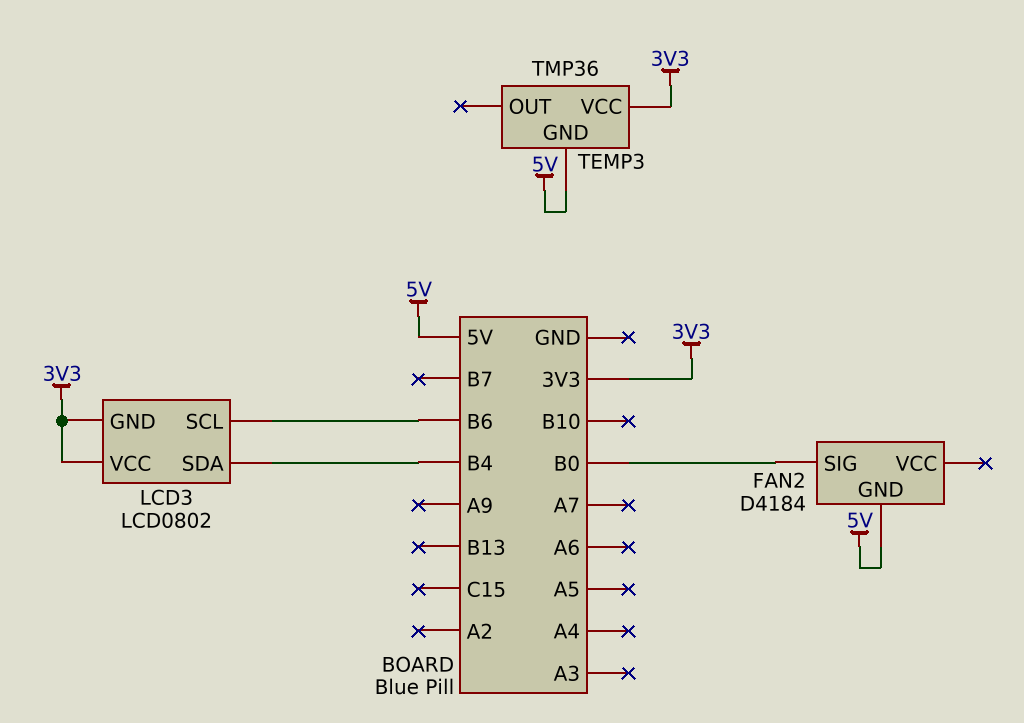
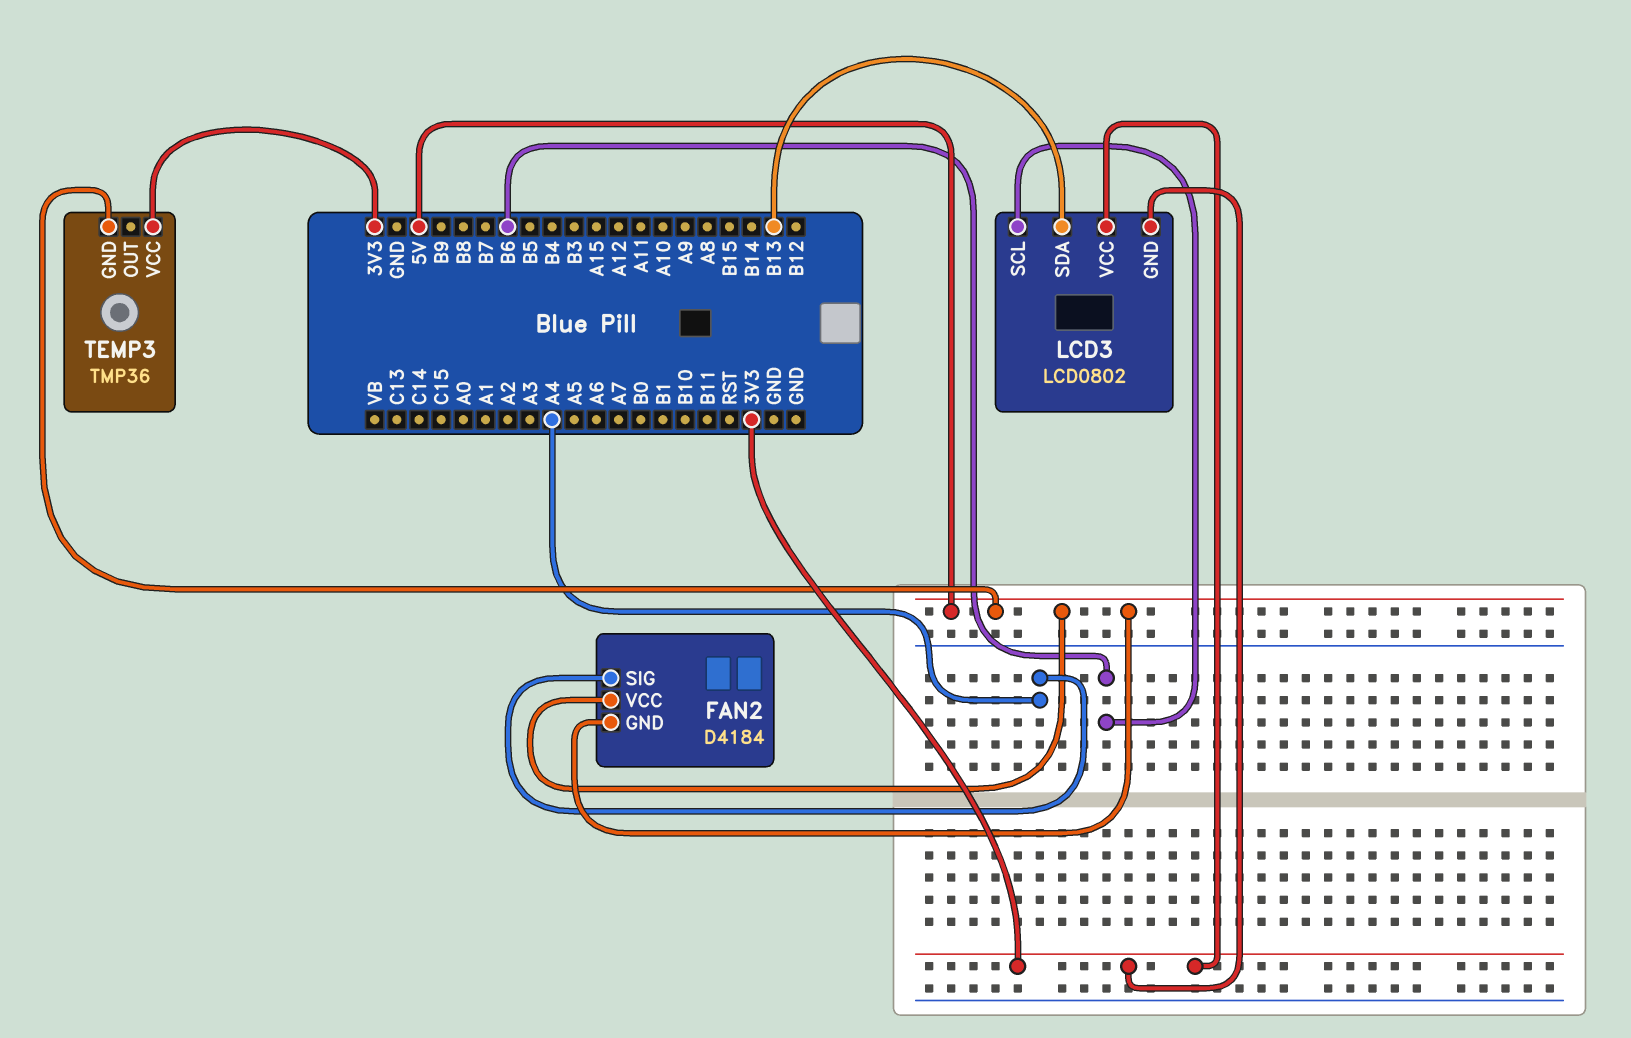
FAN2 pin SIG: B0 -> A4
FAN2 pin VCC: none -> 5V
LCD3 pin SDA: B4 -> B13

